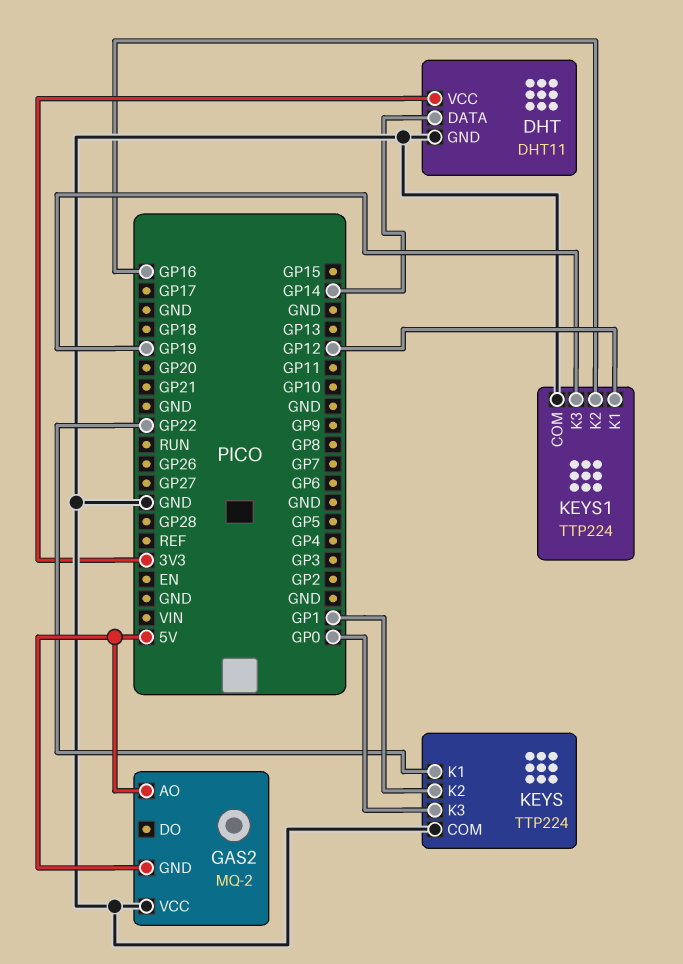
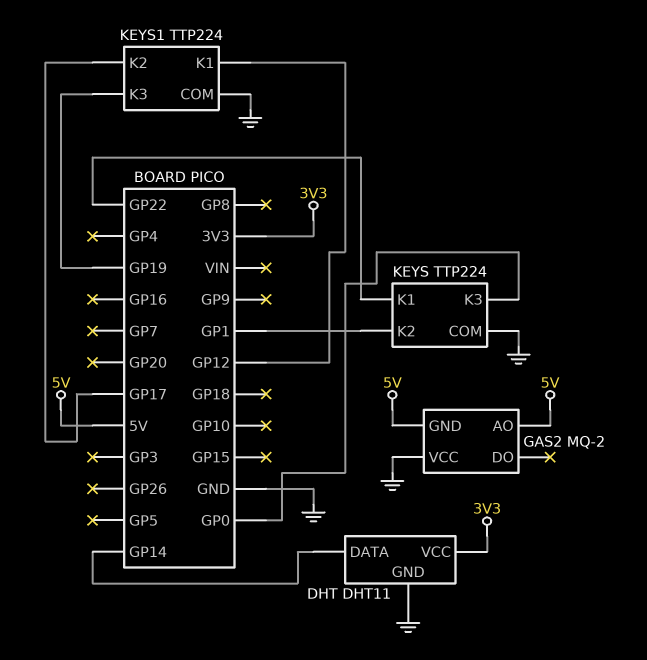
KEYS1 pin K2: GP16 -> GP17

